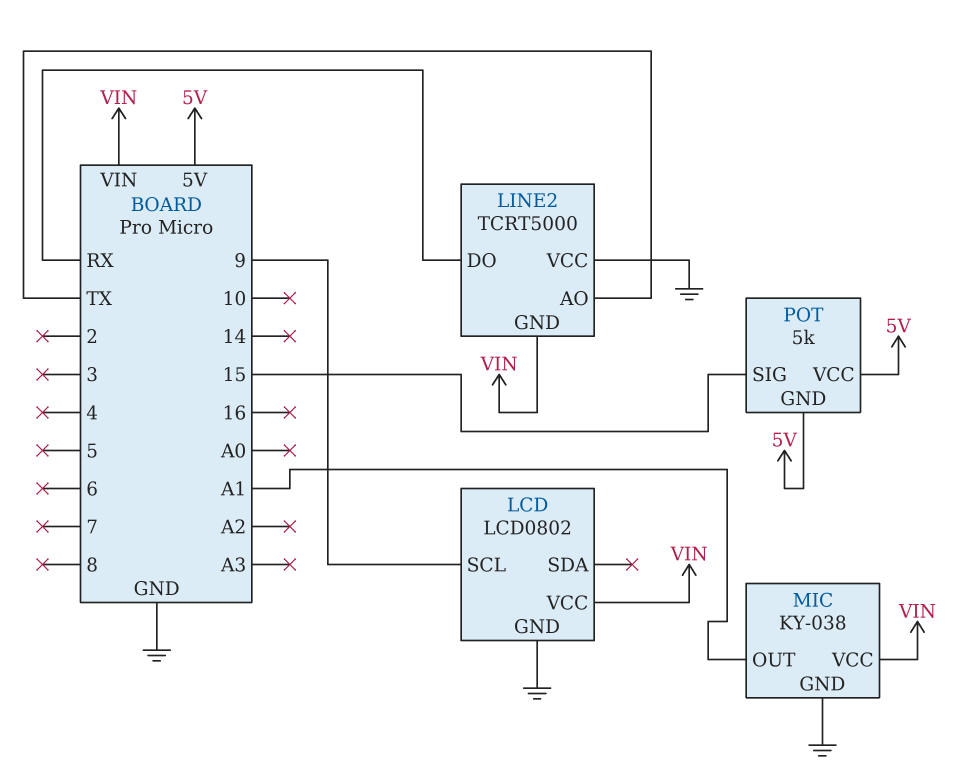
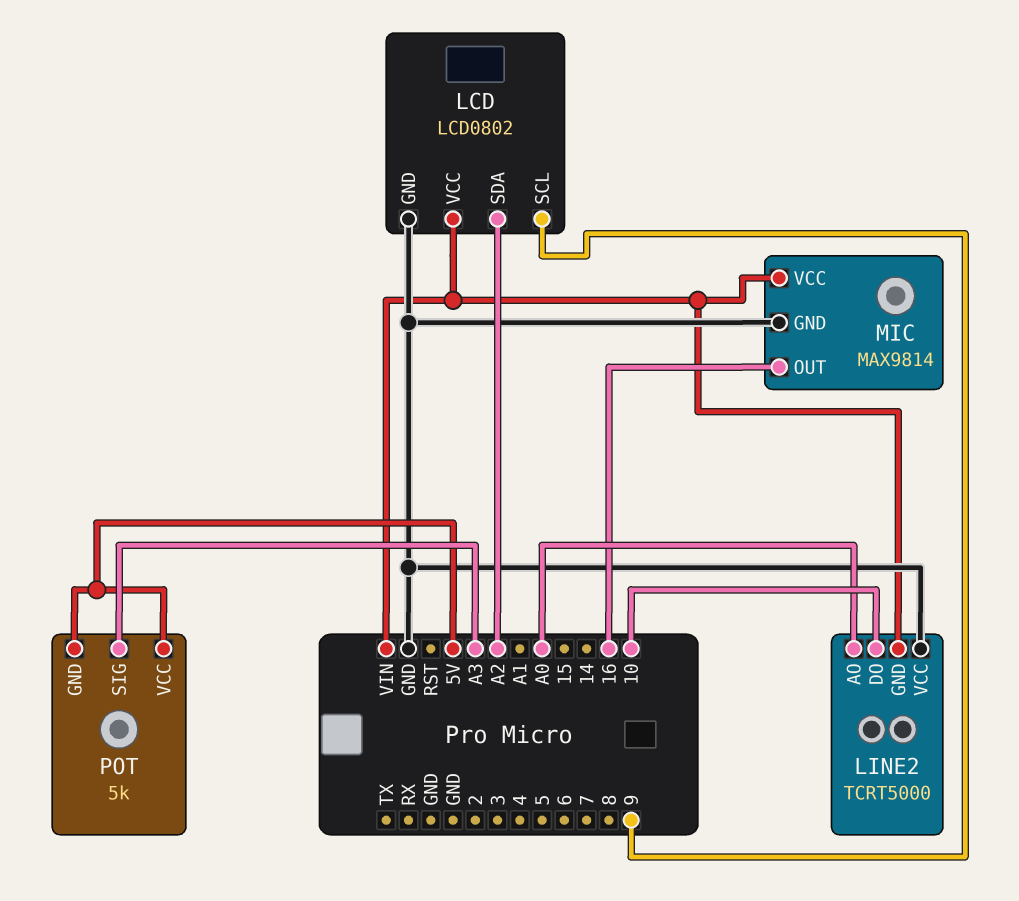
LCD pin SDA: none -> A2
LINE2 pin AO: TX -> A0
LINE2 pin DO: RX -> 10
MIC: KY-038 -> MAX9814
MIC pin OUT: A1 -> 16
POT pin SIG: 15 -> A3

